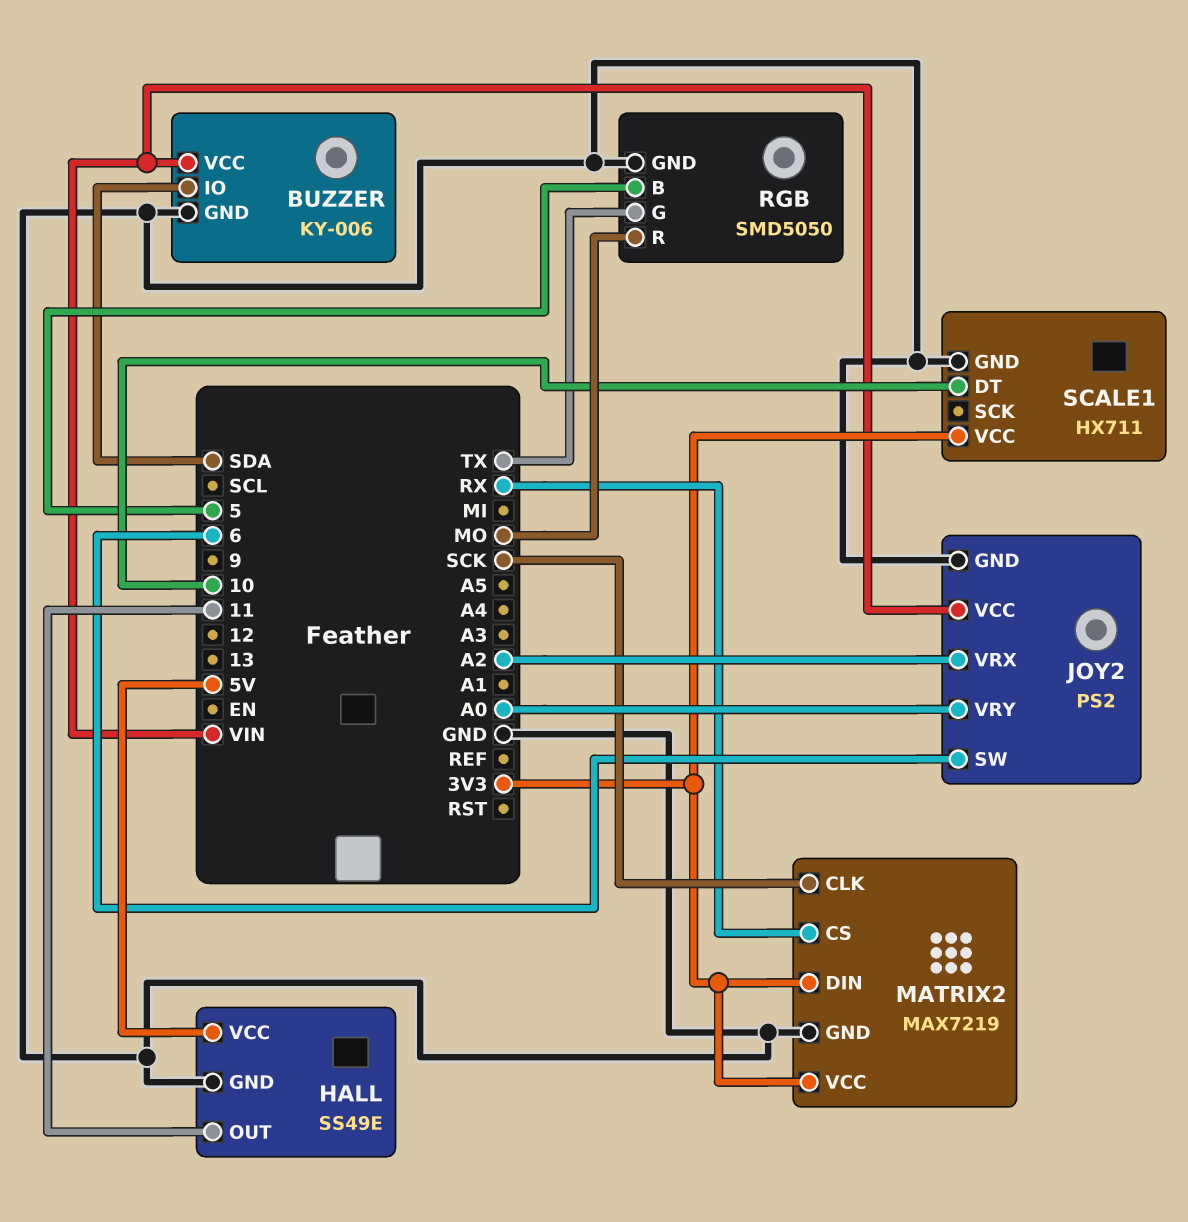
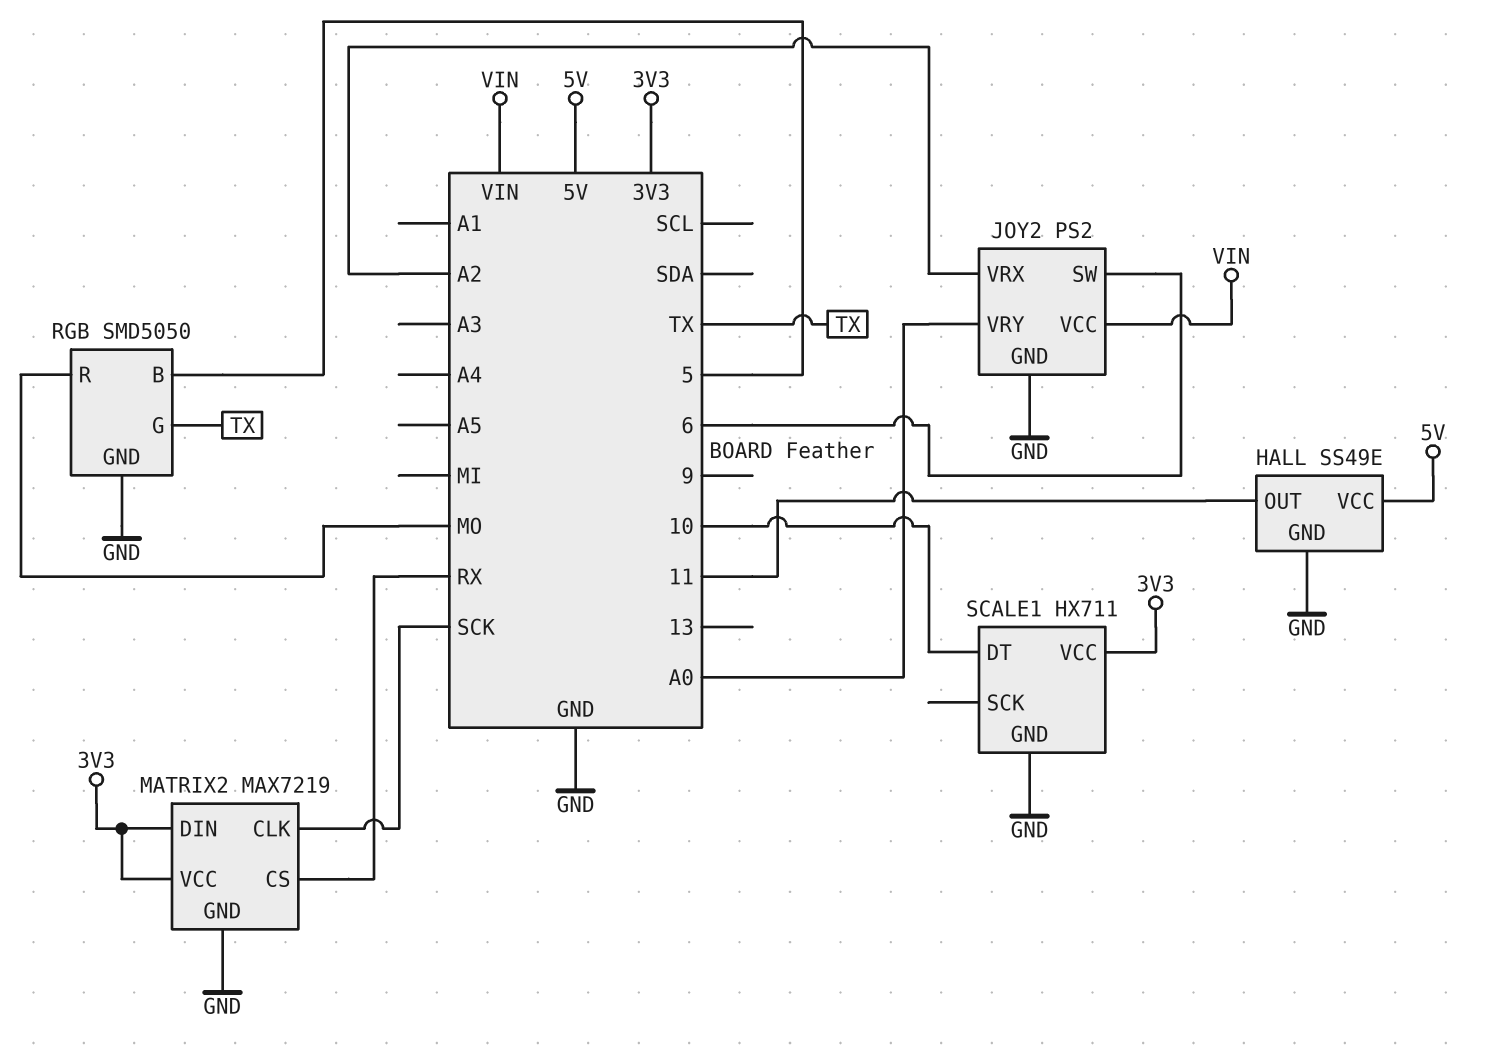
BUZZER: KY-006 -> none
BUZZER pin GND: GND -> none
BUZZER pin IO: SDA -> none
BUZZER pin VCC: VIN -> none

